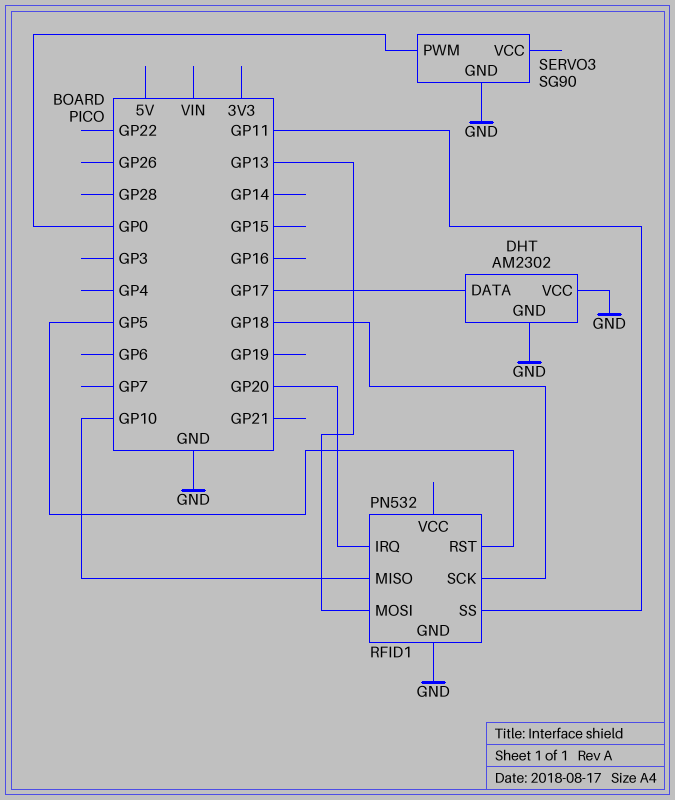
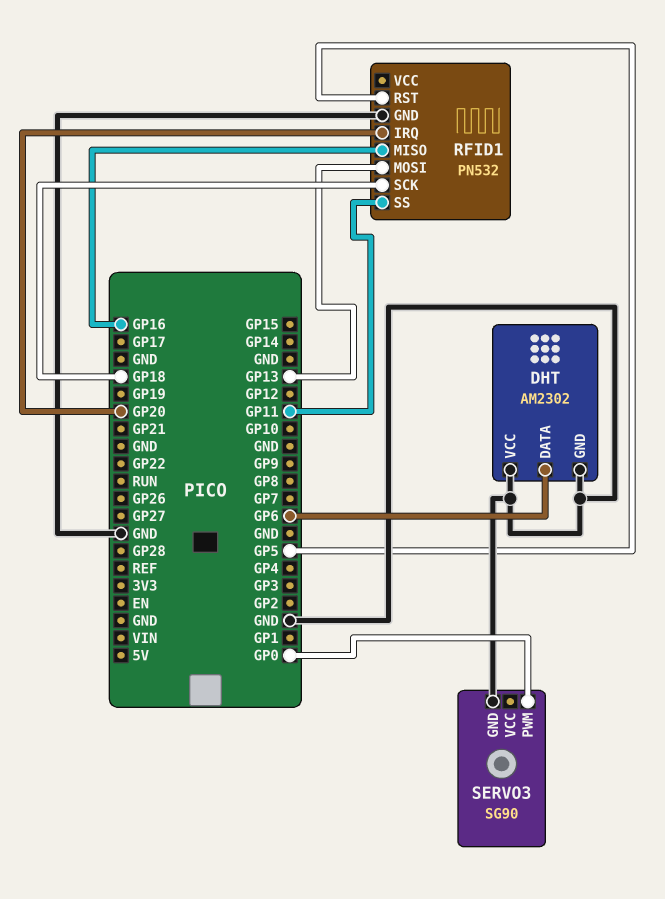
DHT pin DATA: GP17 -> GP6
RFID1 pin MISO: GP10 -> GP16

